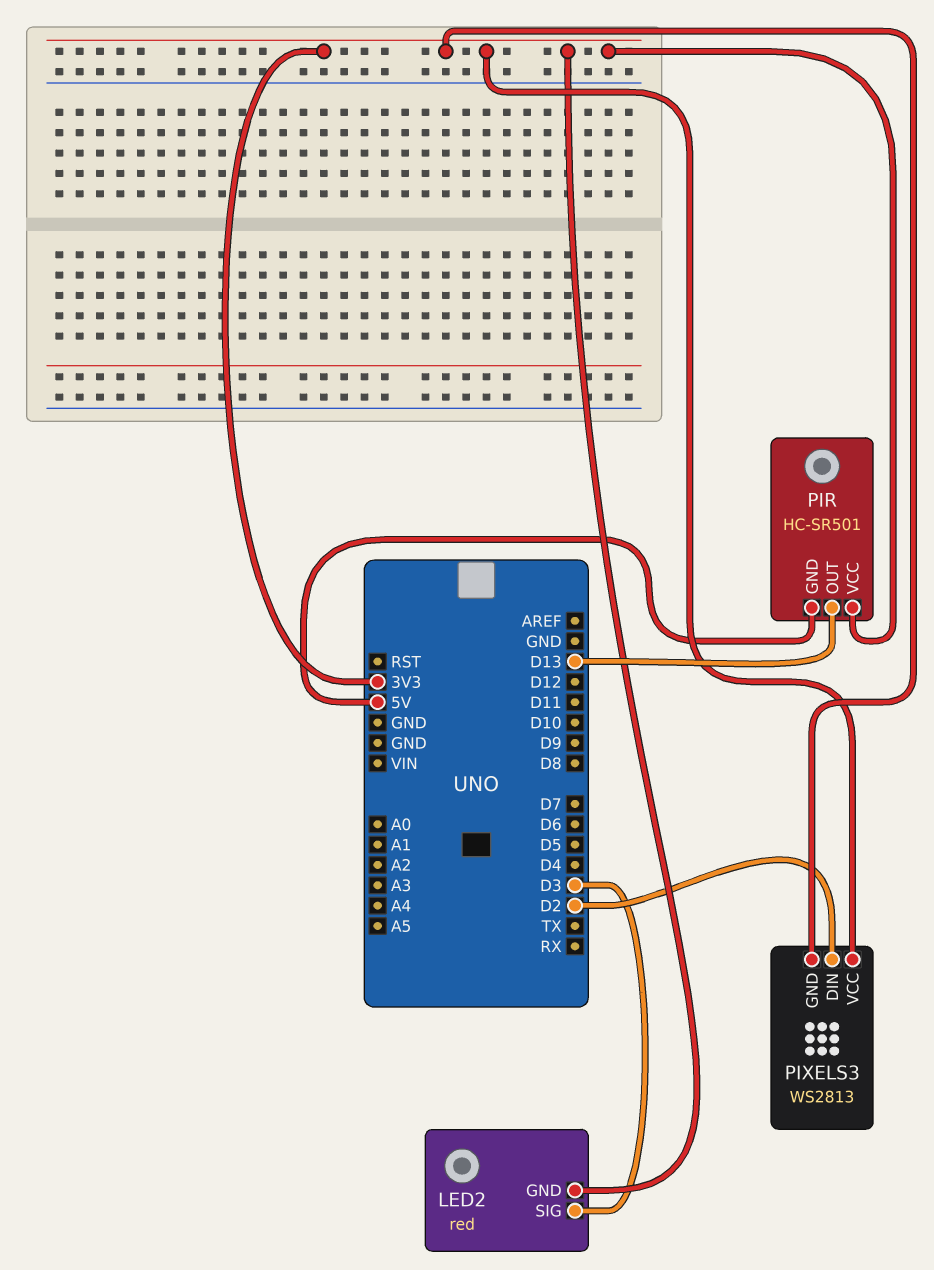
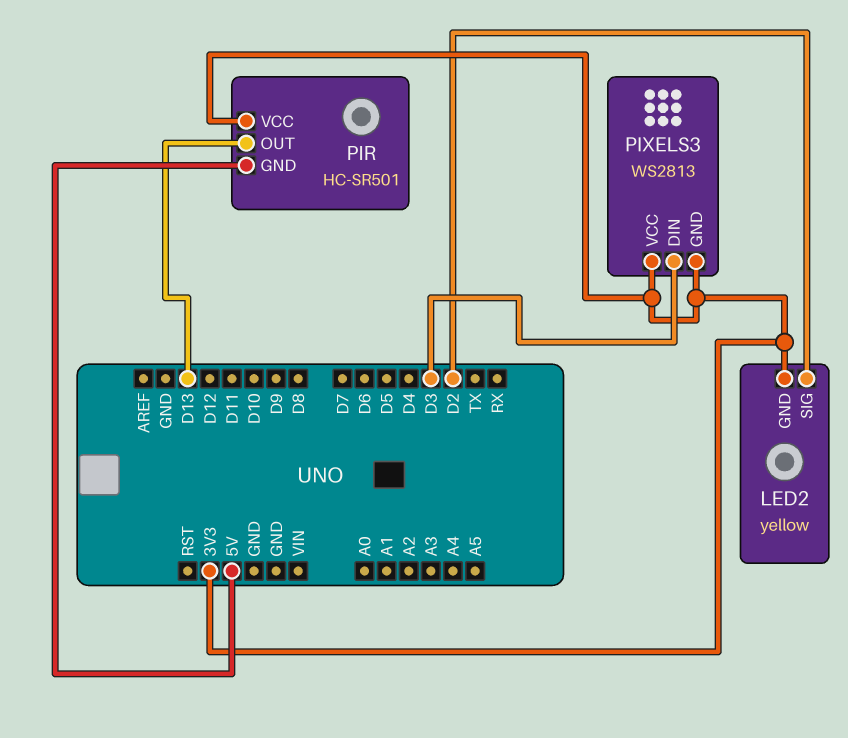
LED2: red -> yellow
LED2 pin SIG: D3 -> D2
PIXELS3 pin DIN: D2 -> D3

